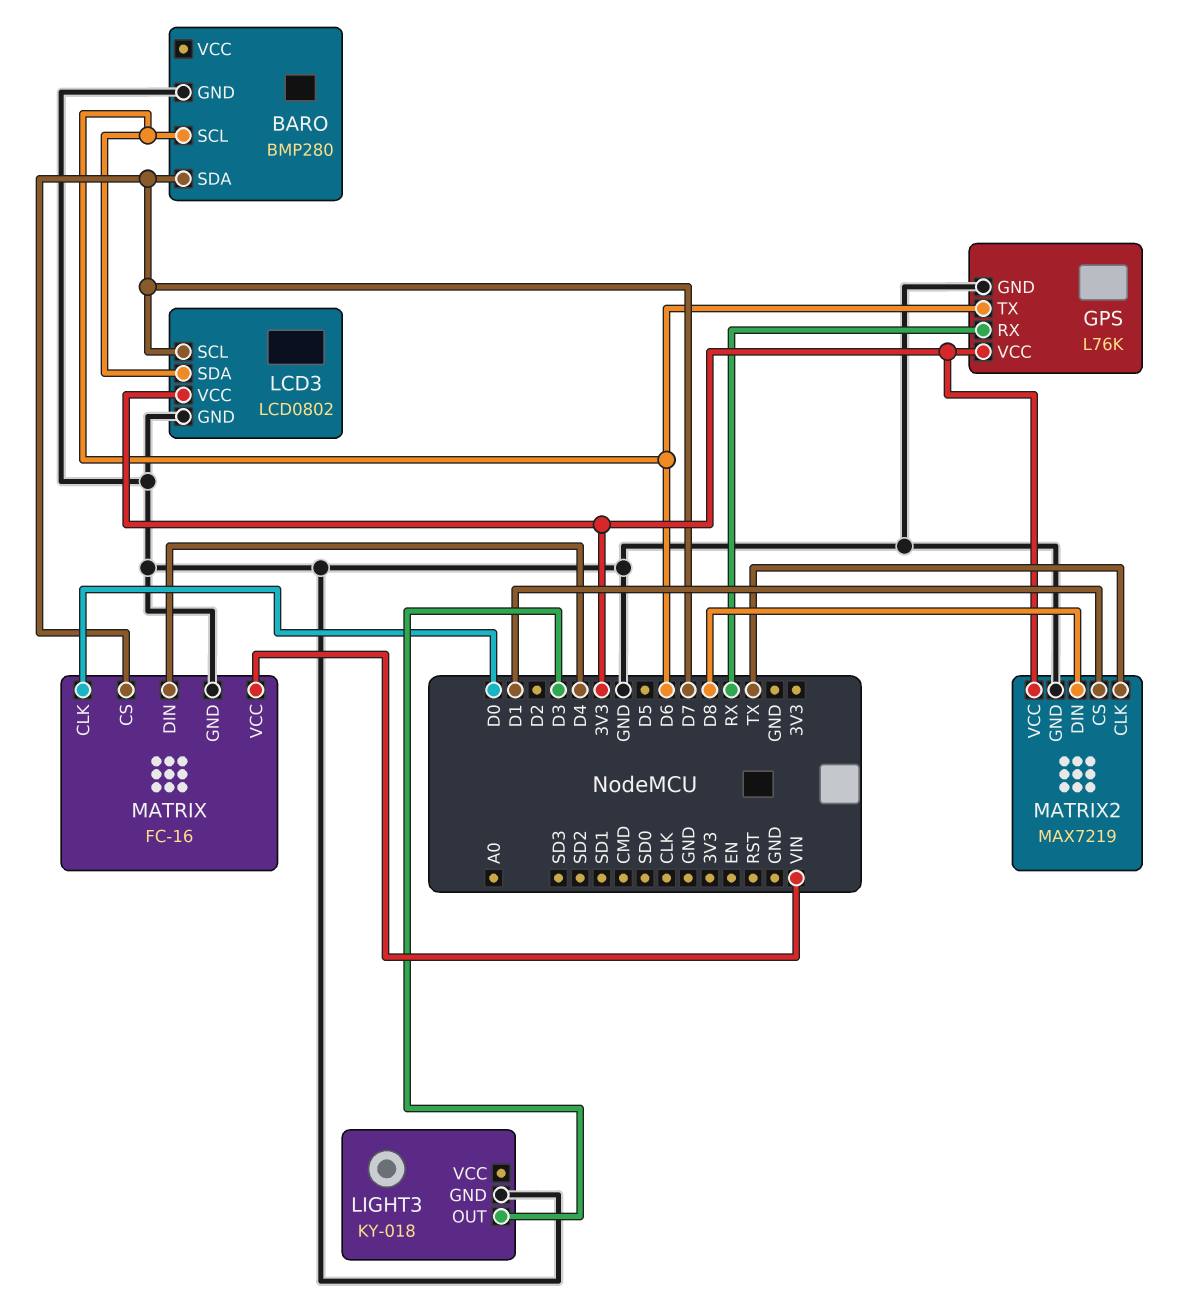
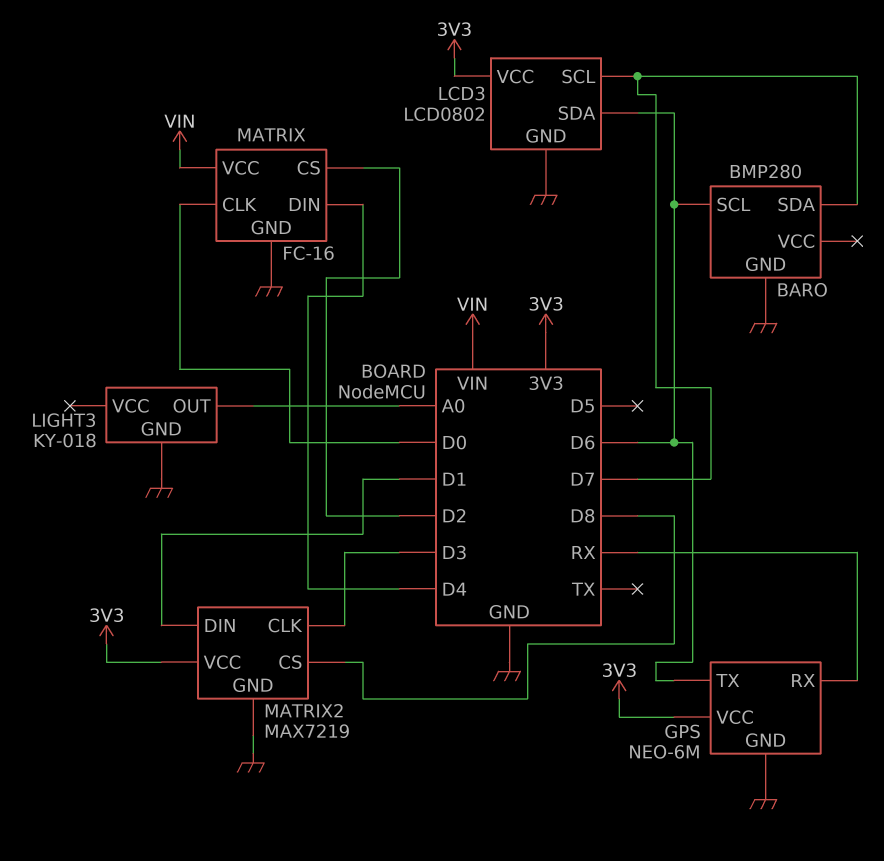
GPS: L76K -> NEO-6M
LIGHT3 pin OUT: D3 -> A0
MATRIX pin CS: D7 -> D2
MATRIX2 pin CLK: TX -> D3
MATRIX2 pin CS: D1 -> D8
MATRIX2 pin DIN: D8 -> D1

